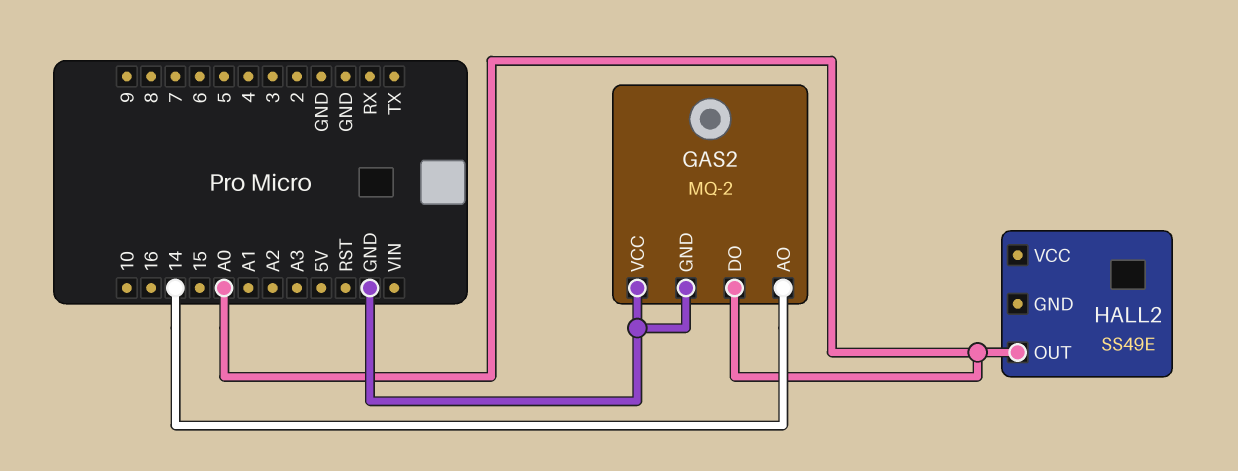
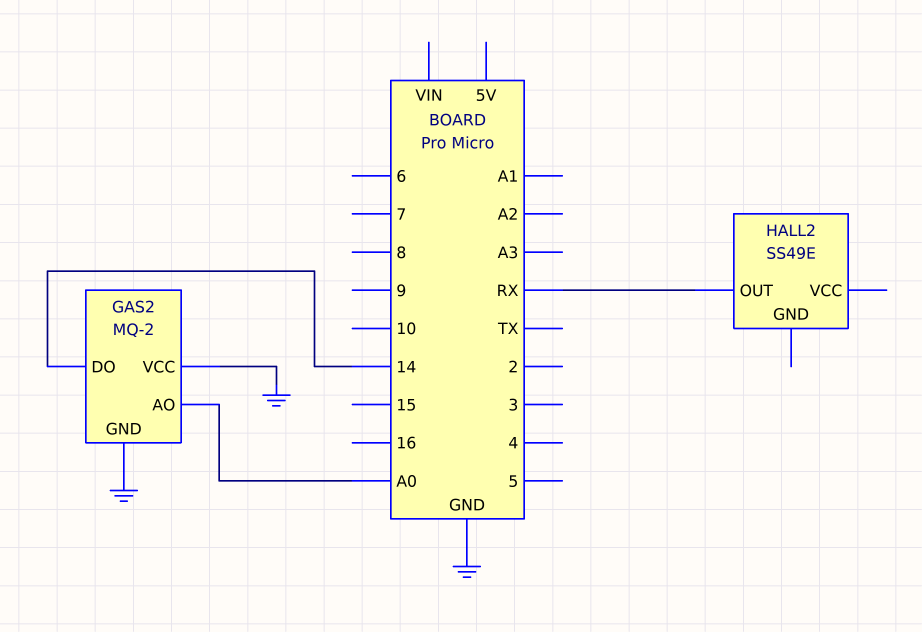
GAS2 pin AO: 14 -> A0
GAS2 pin DO: A0 -> 14
HALL2 pin OUT: A0 -> RX

